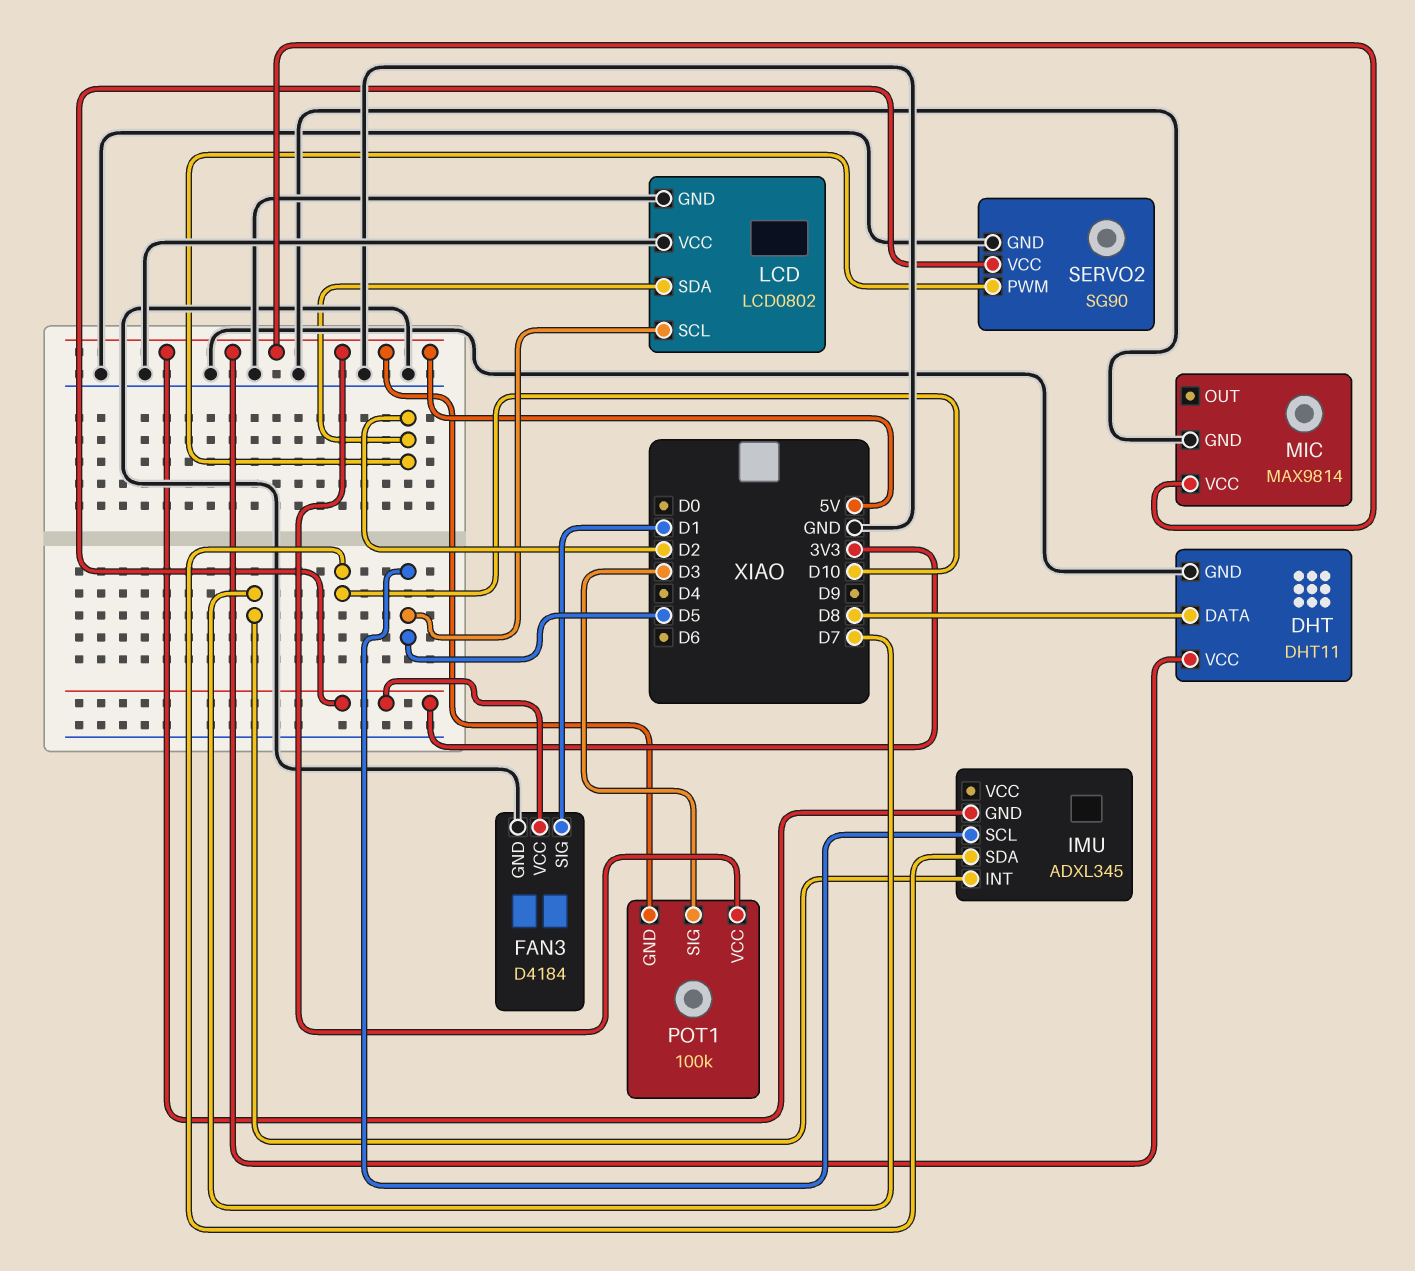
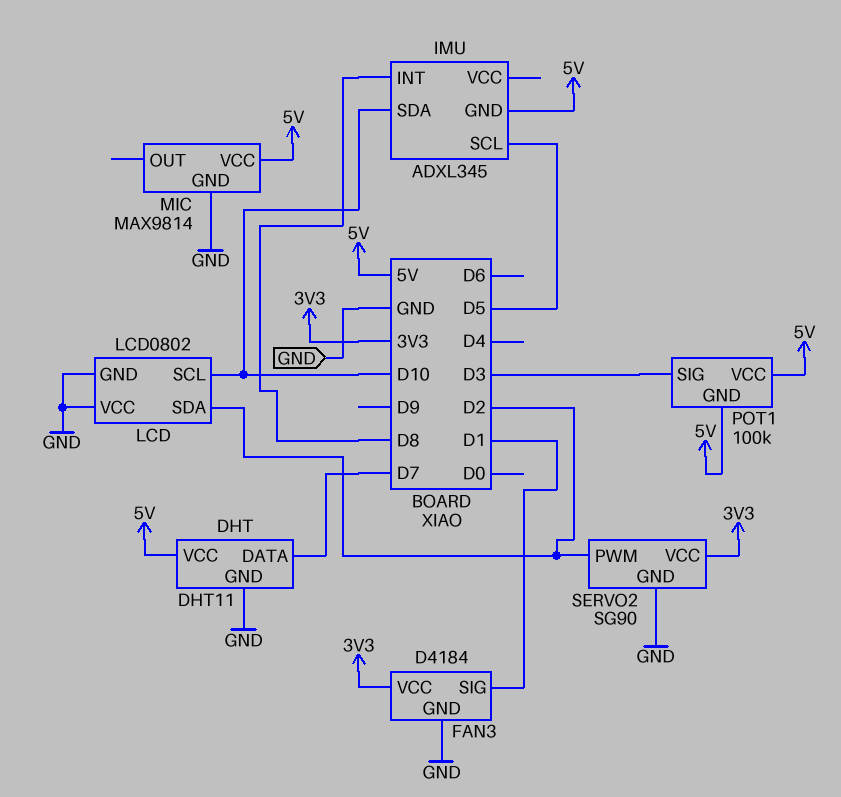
DHT pin DATA: D8 -> D7
IMU pin INT: D7 -> D8
LCD pin SCL: D5 -> D10

